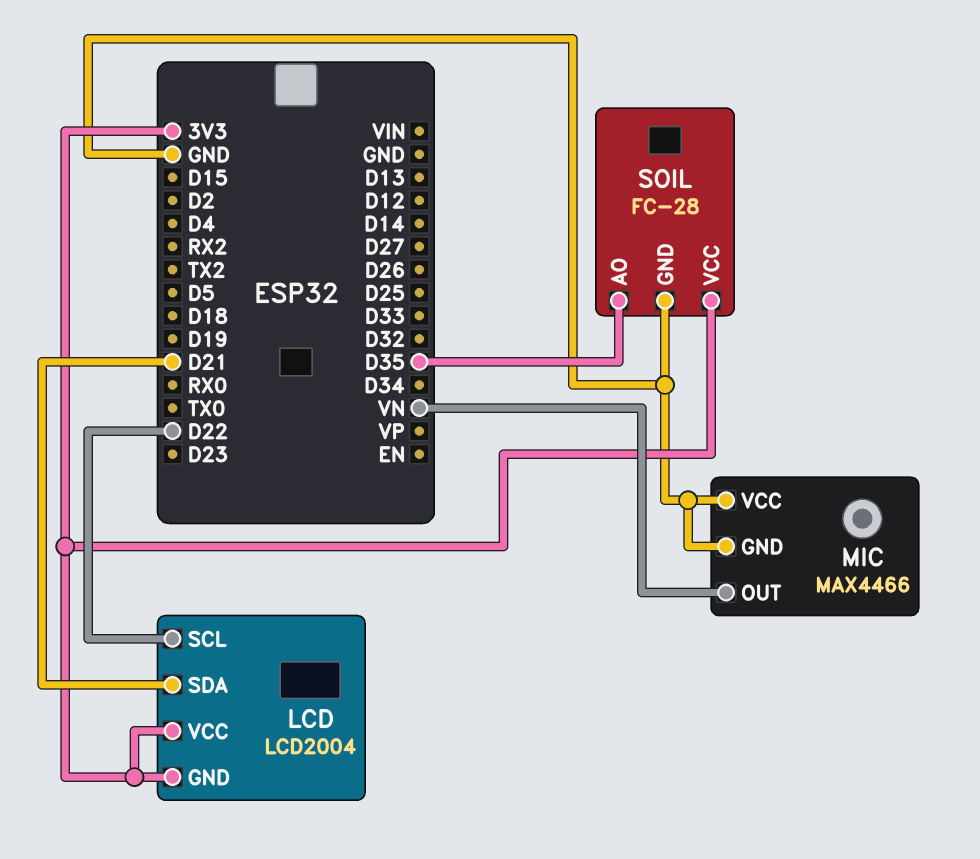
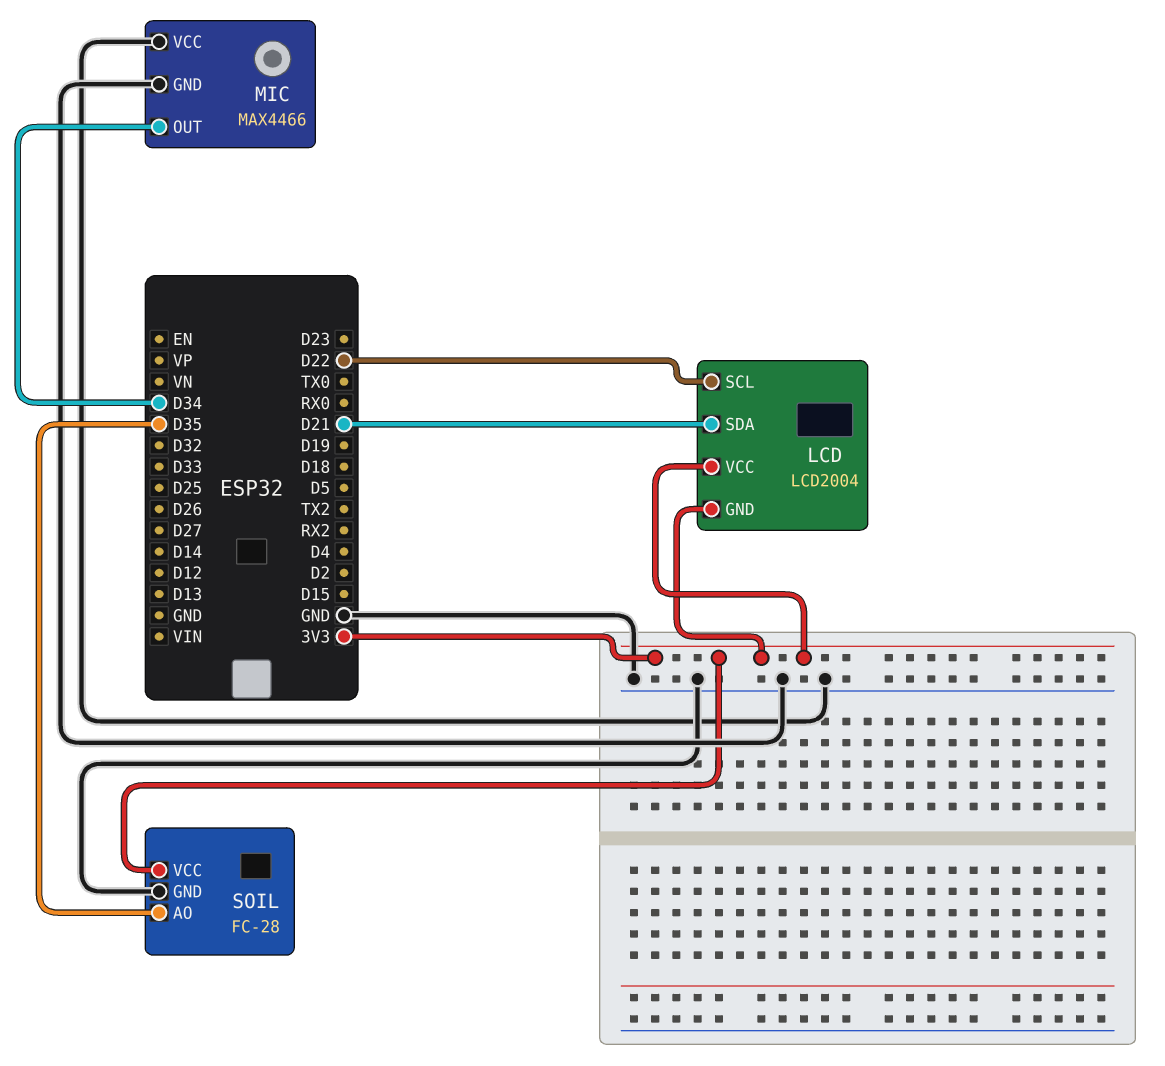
MIC pin OUT: VN -> D34

